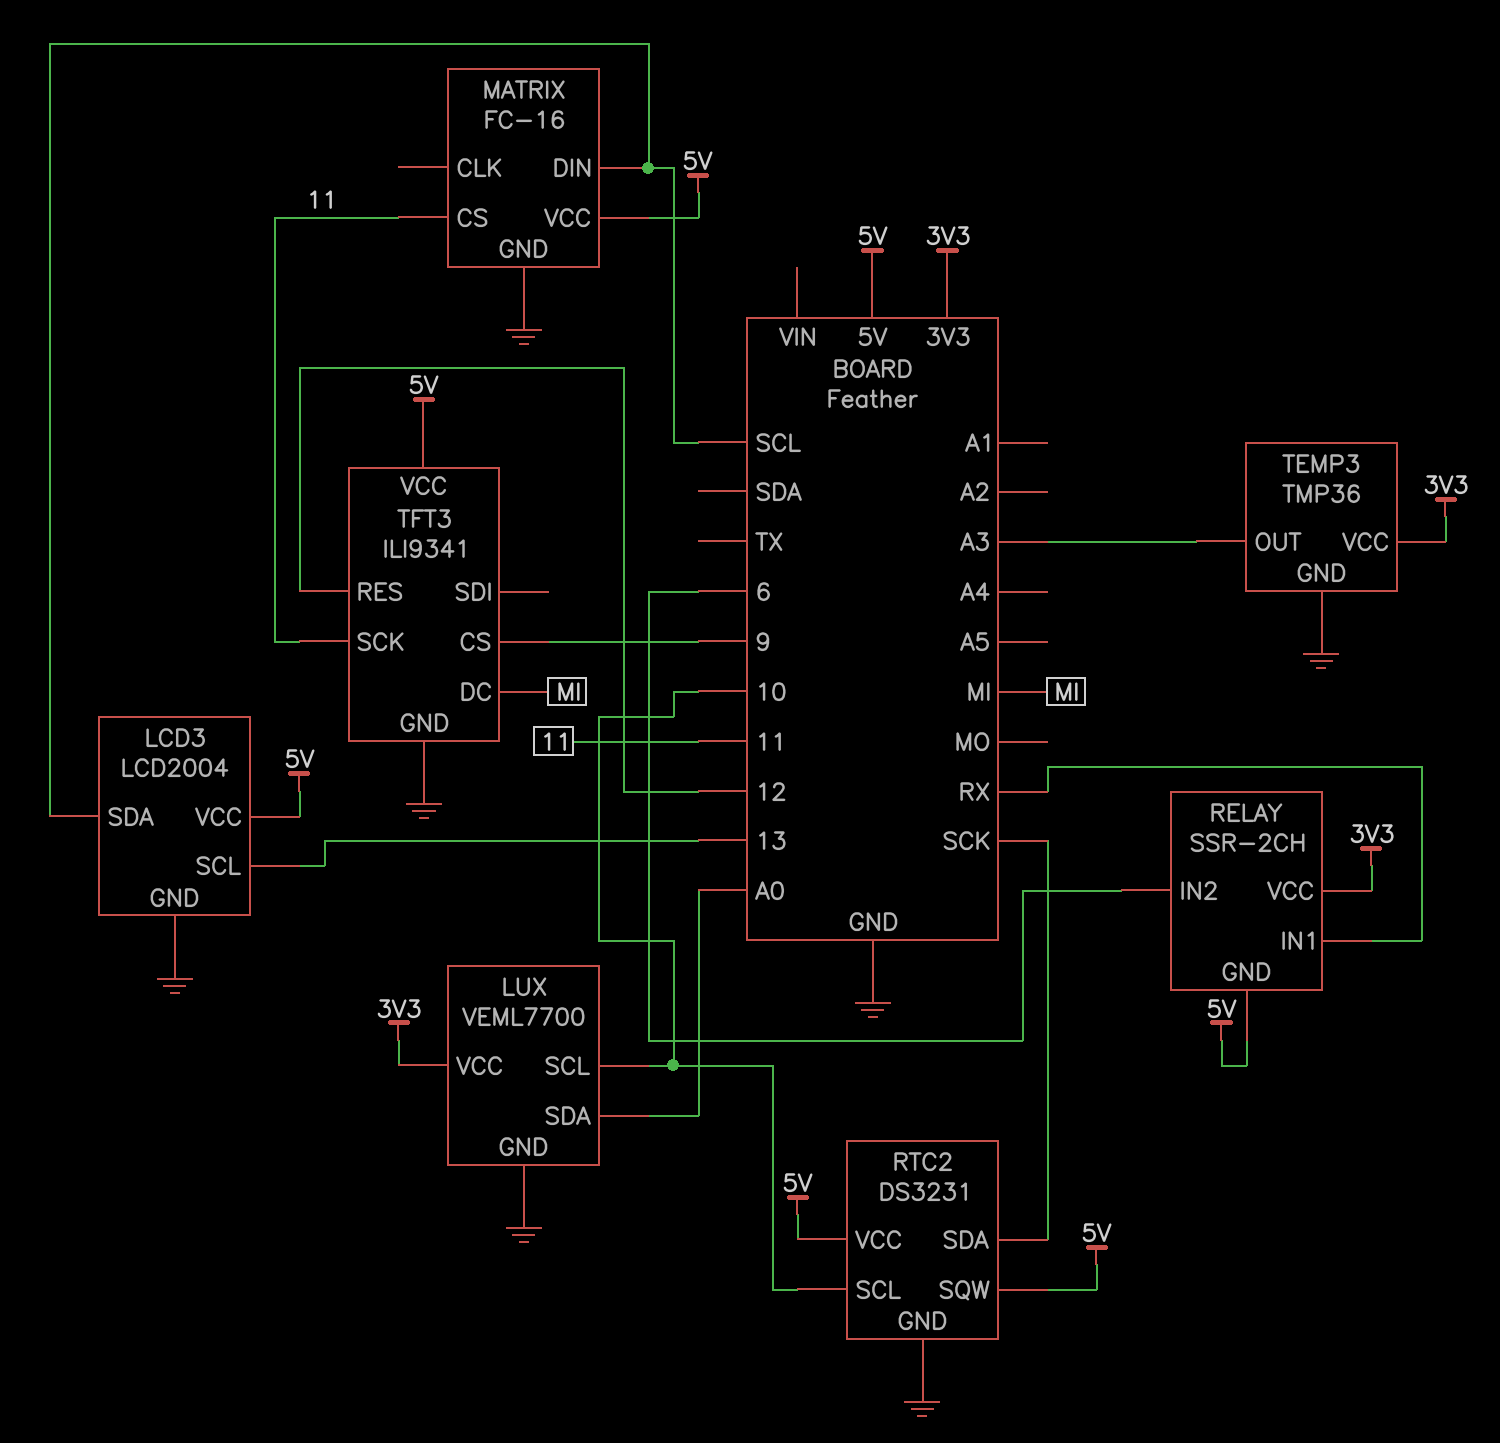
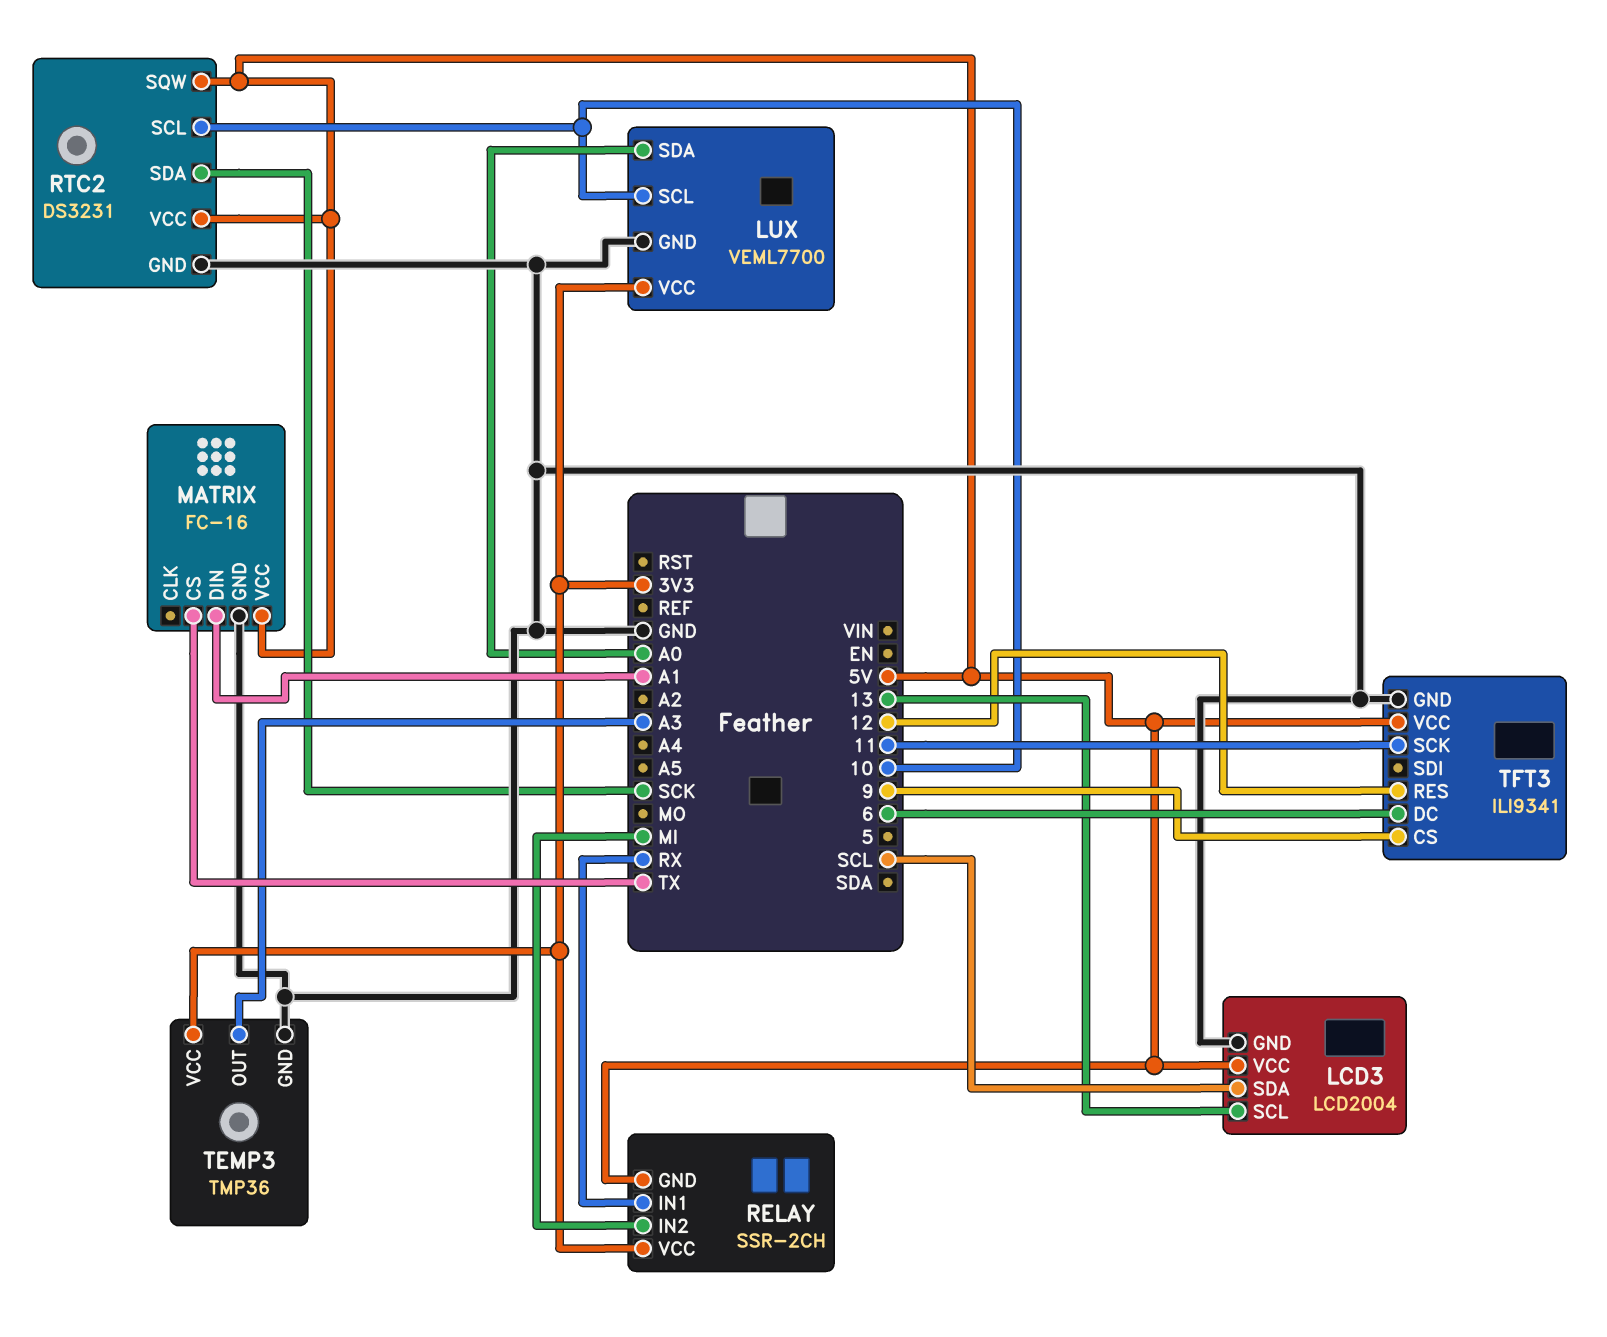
MATRIX pin CS: 11 -> TX
MATRIX pin DIN: SCL -> A1
RELAY pin IN2: 6 -> MI
TFT3 pin DC: MI -> 6

